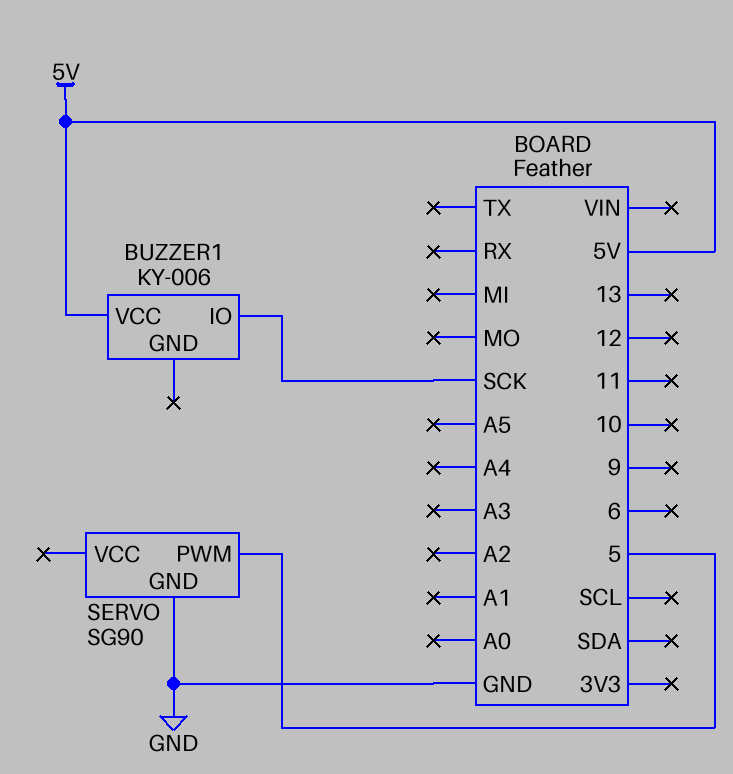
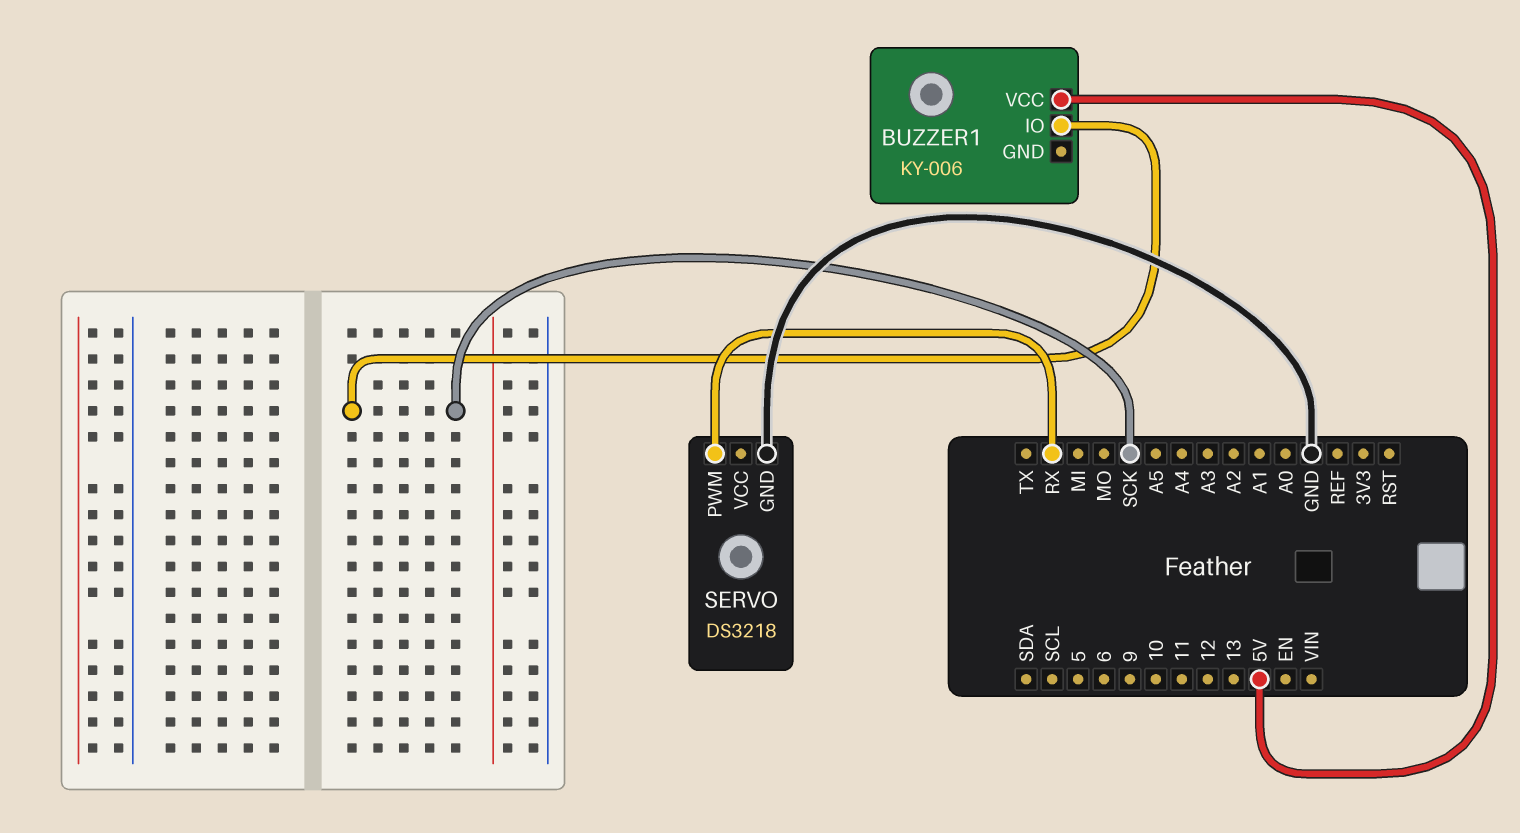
SERVO: SG90 -> DS3218
SERVO pin PWM: 5 -> RX

